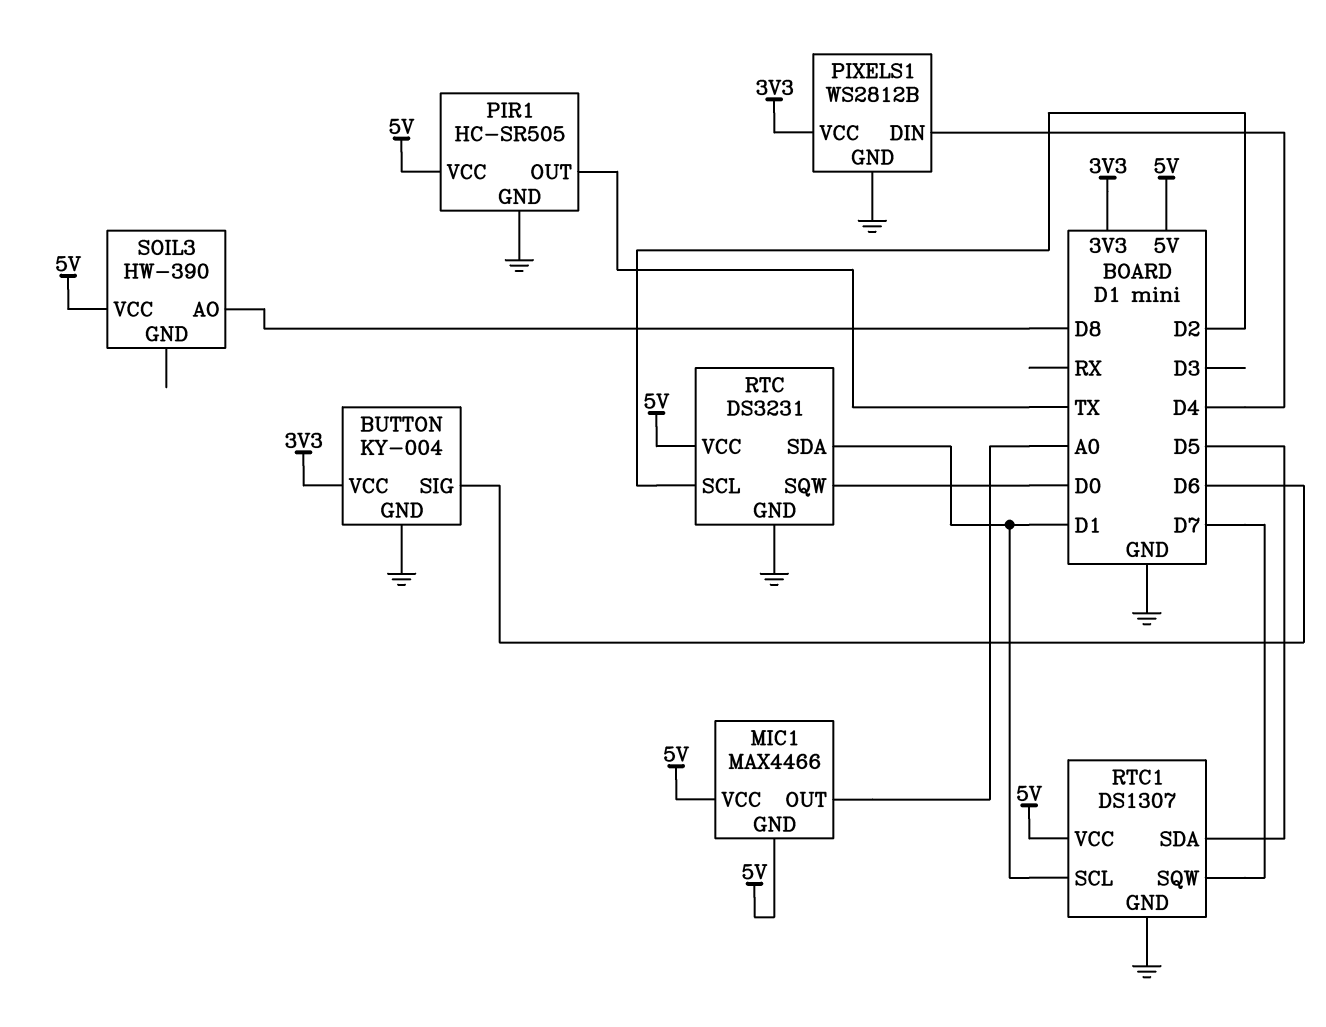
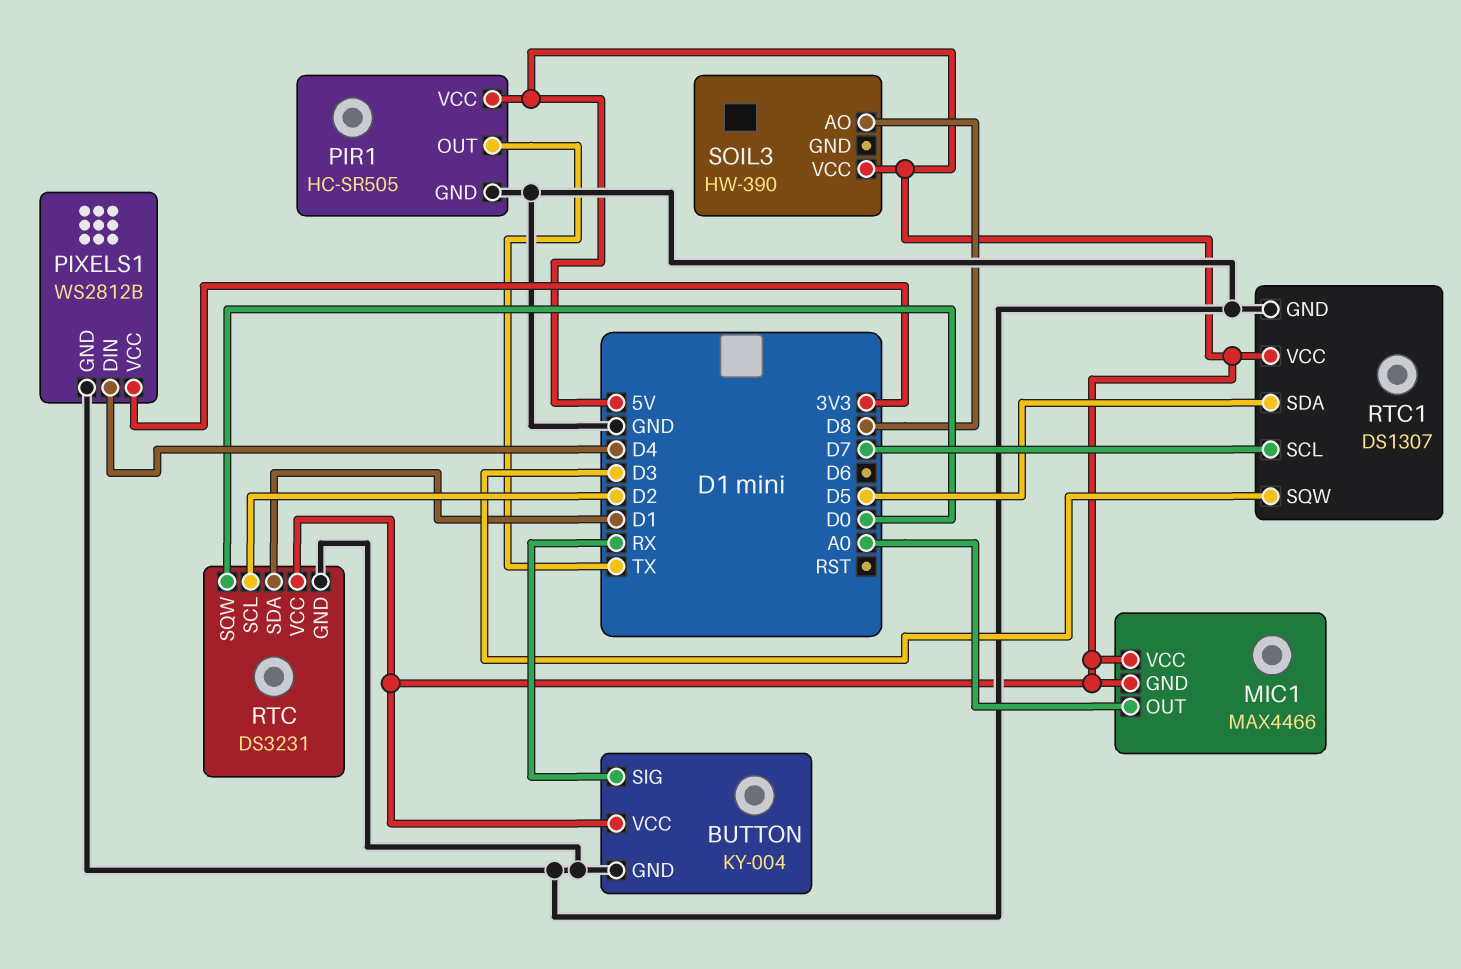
BUTTON pin SIG: D6 -> RX
BUTTON pin VCC: 3V3 -> 5V
RTC1 pin SCL: D1 -> D7
RTC1 pin SQW: D7 -> D3

